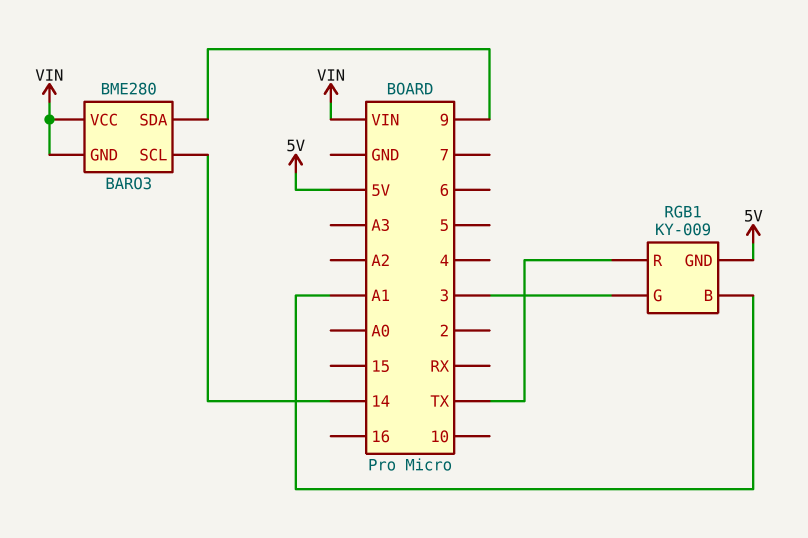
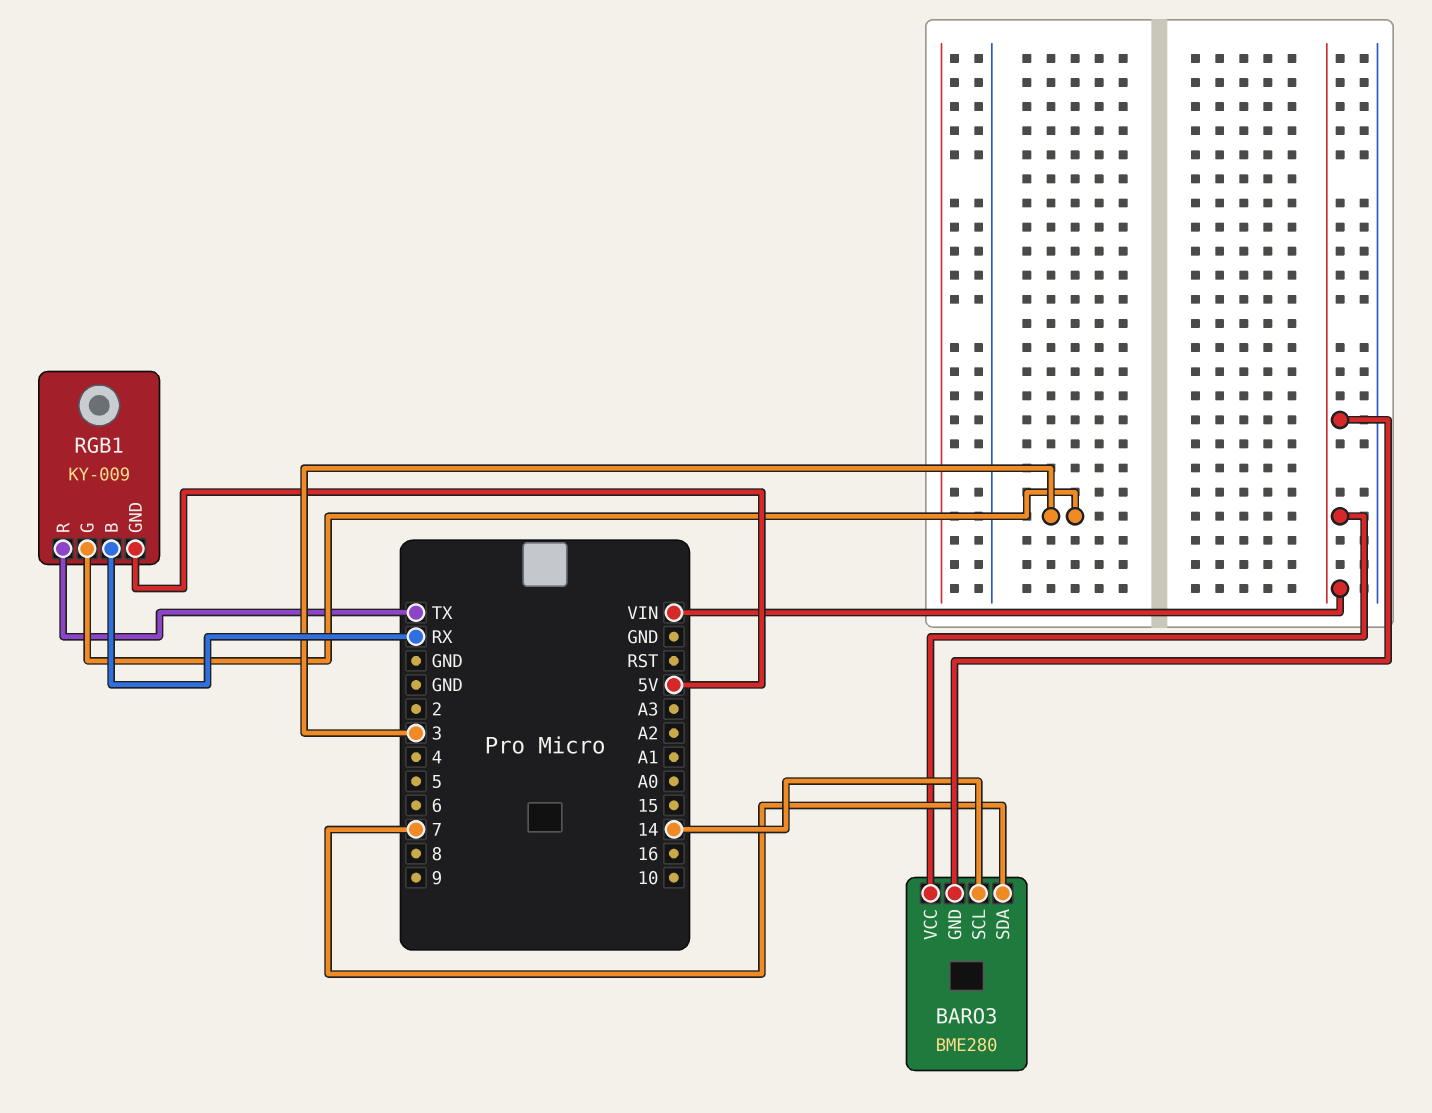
BARO3 pin SDA: 9 -> 7
RGB1 pin B: A1 -> RX

